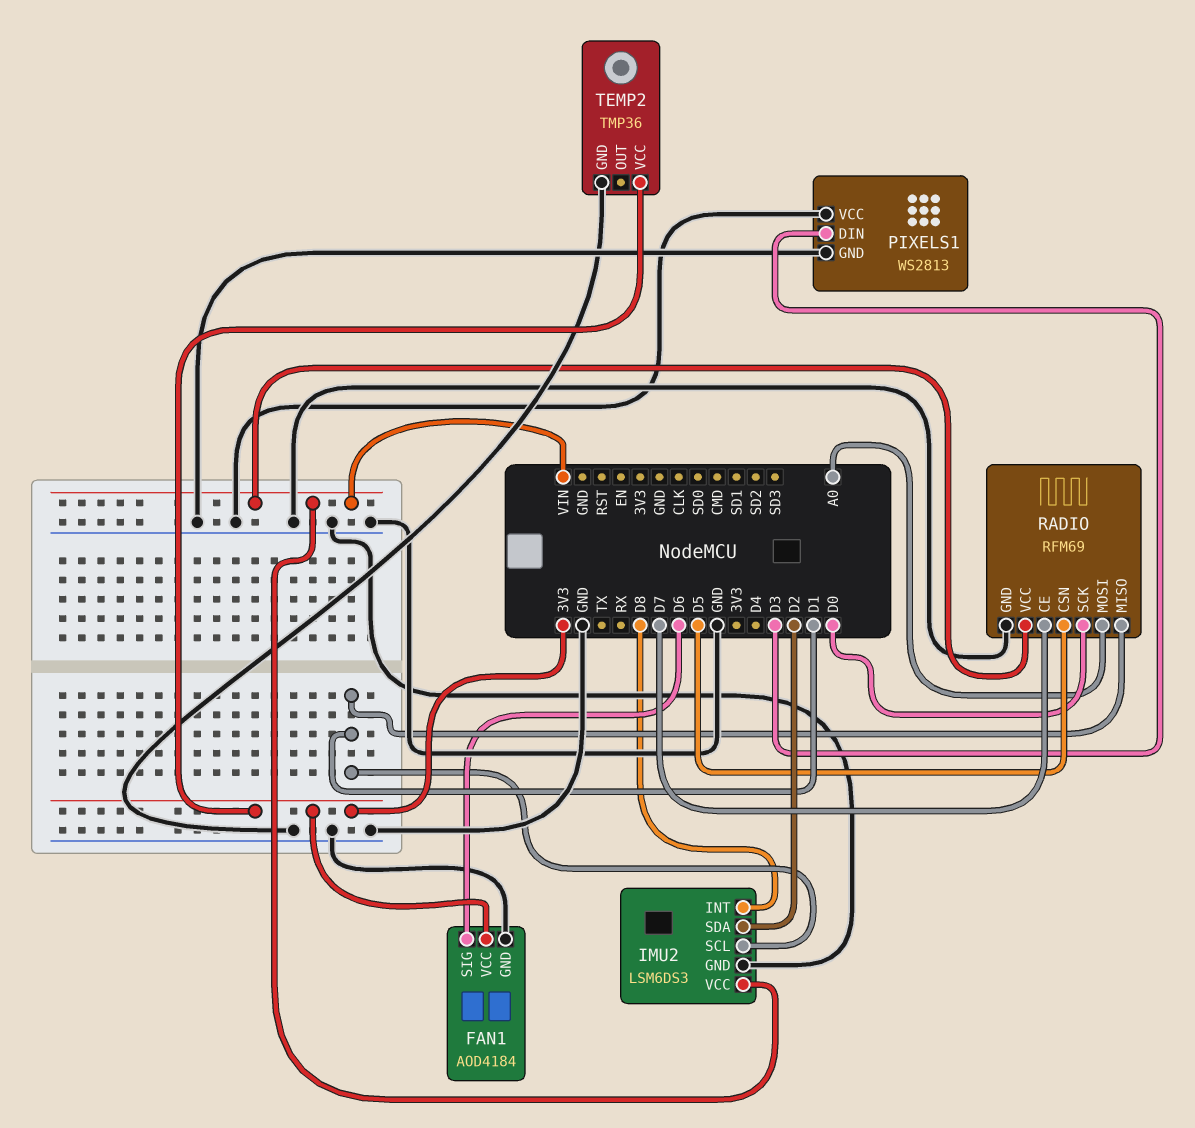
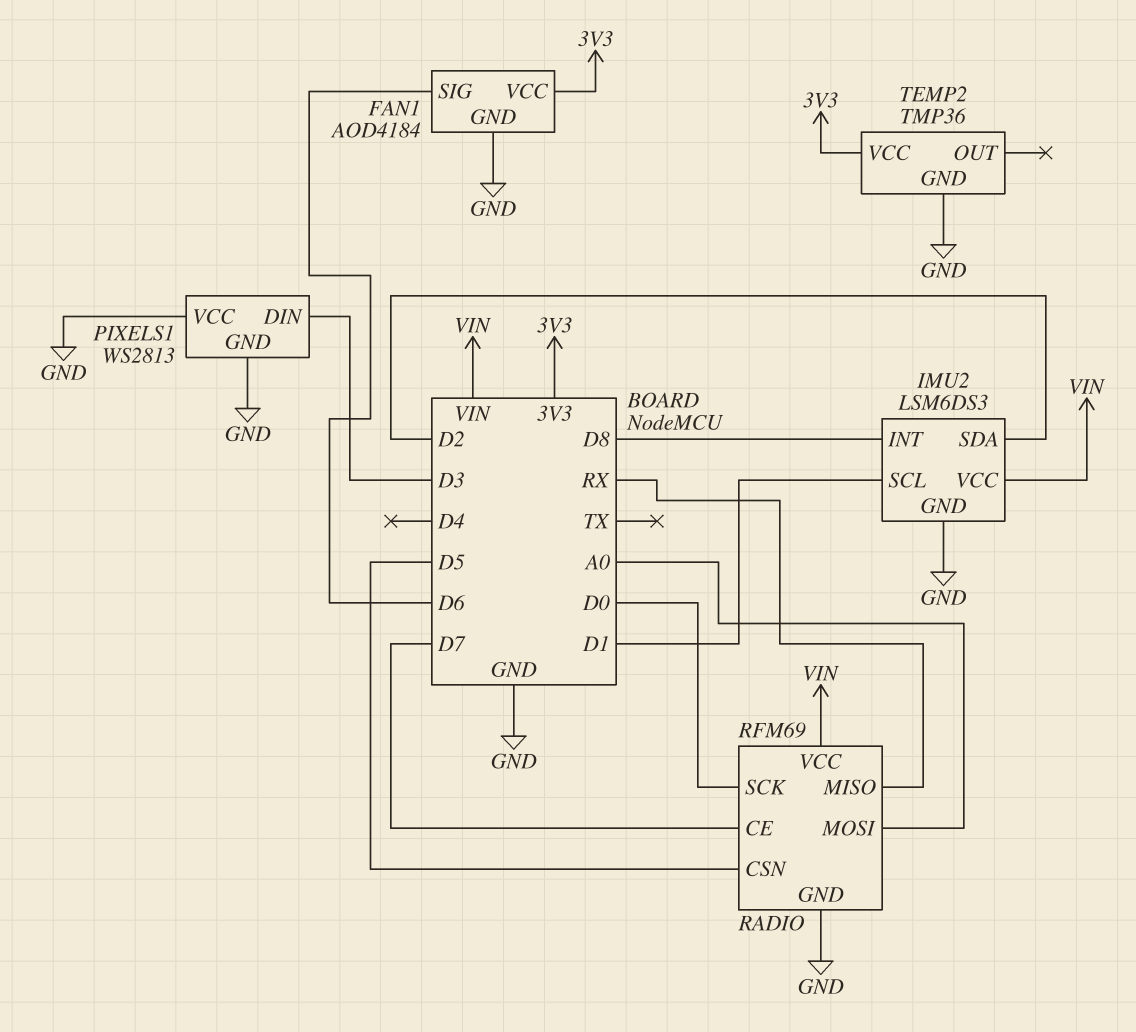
RADIO pin MISO: D1 -> RX

